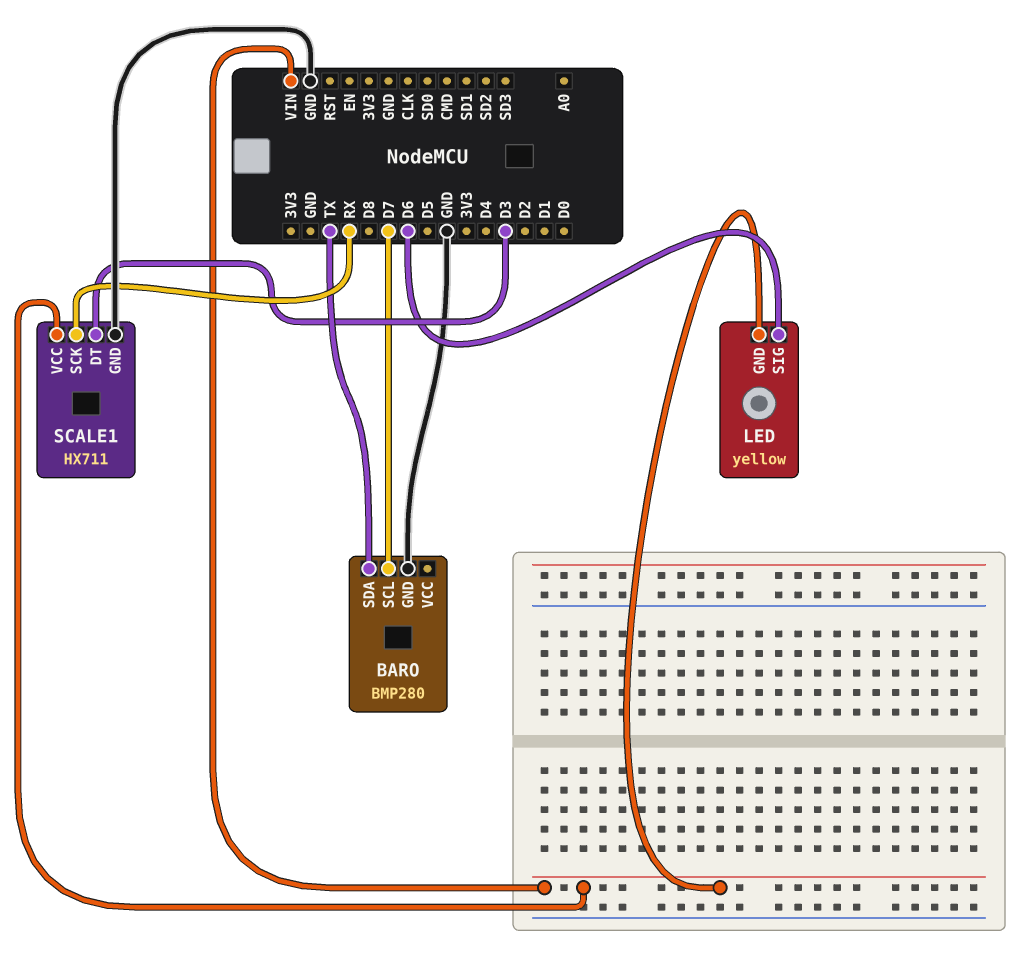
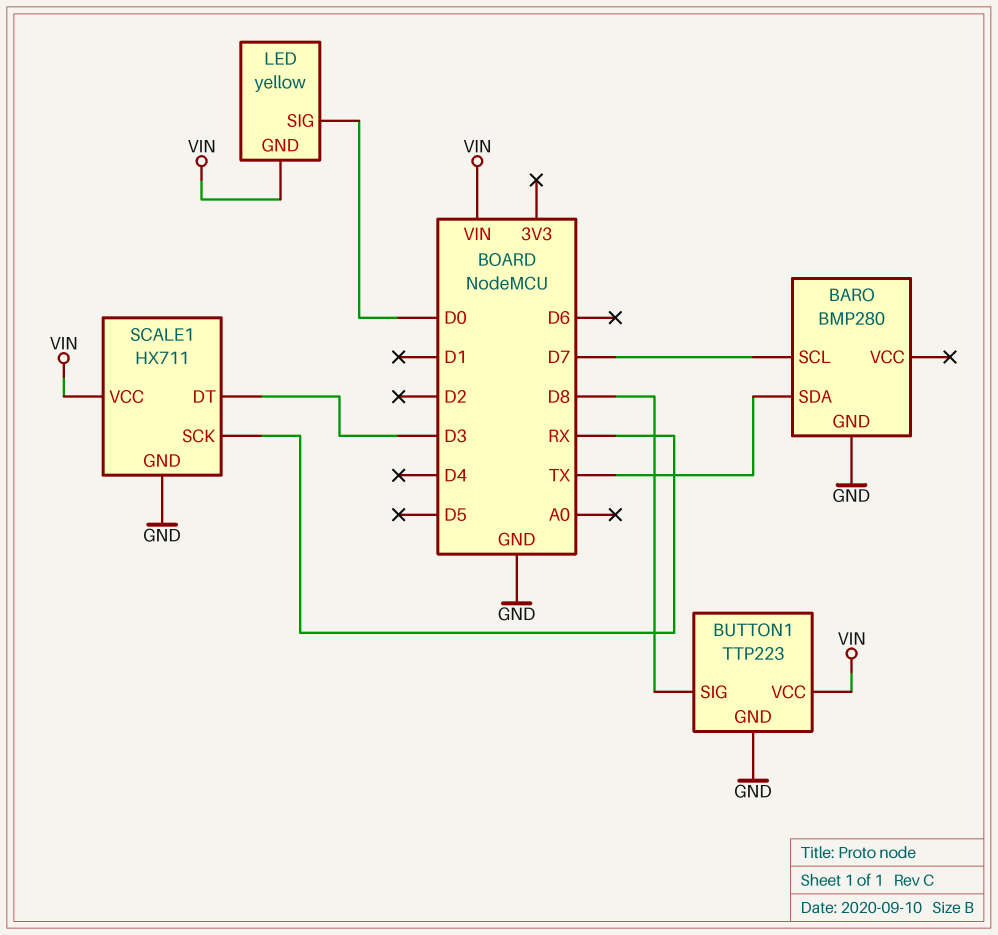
BUTTON1: none -> TTP223
BUTTON1 pin GND: none -> GND
BUTTON1 pin SIG: none -> D8
BUTTON1 pin VCC: none -> VIN
LED pin SIG: D6 -> D0

